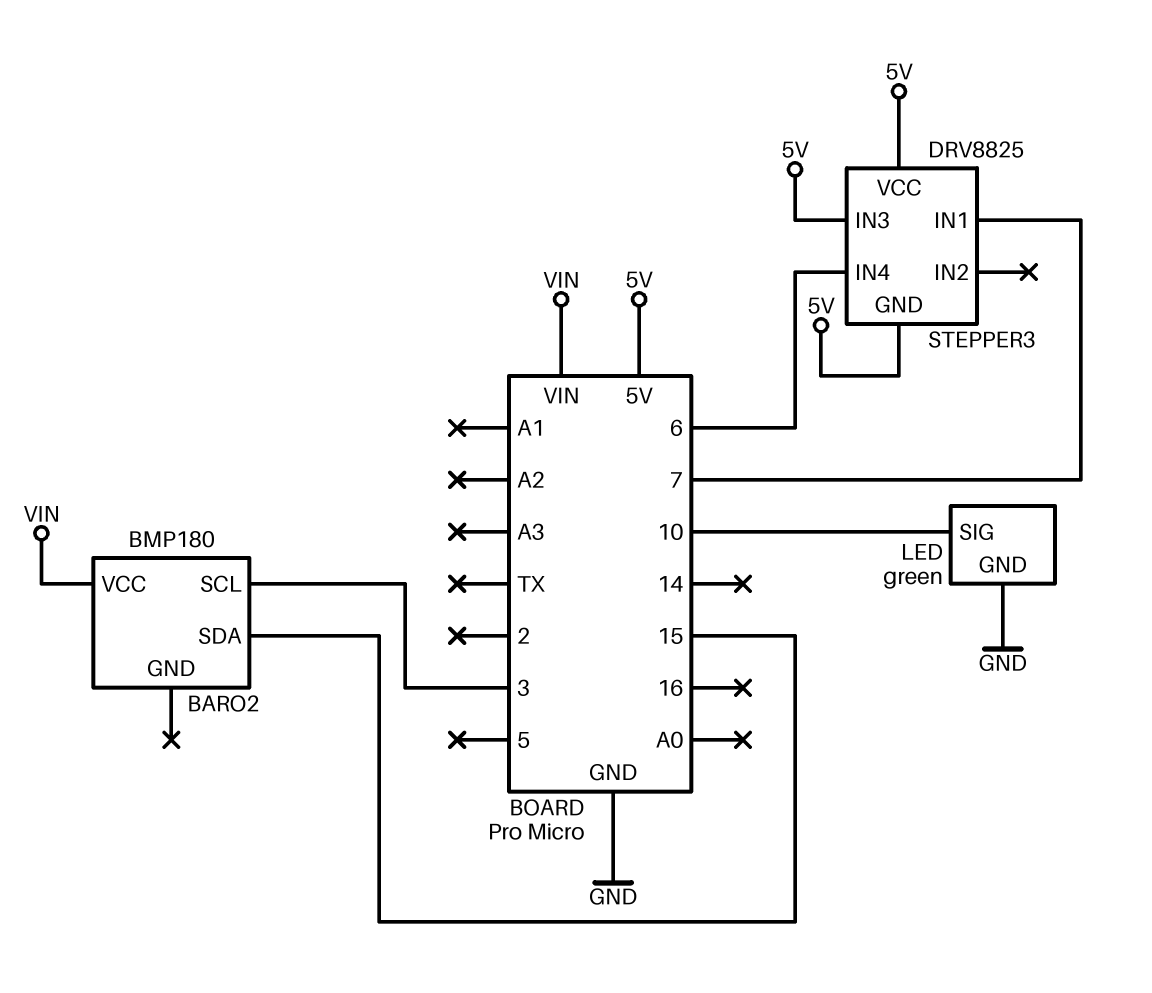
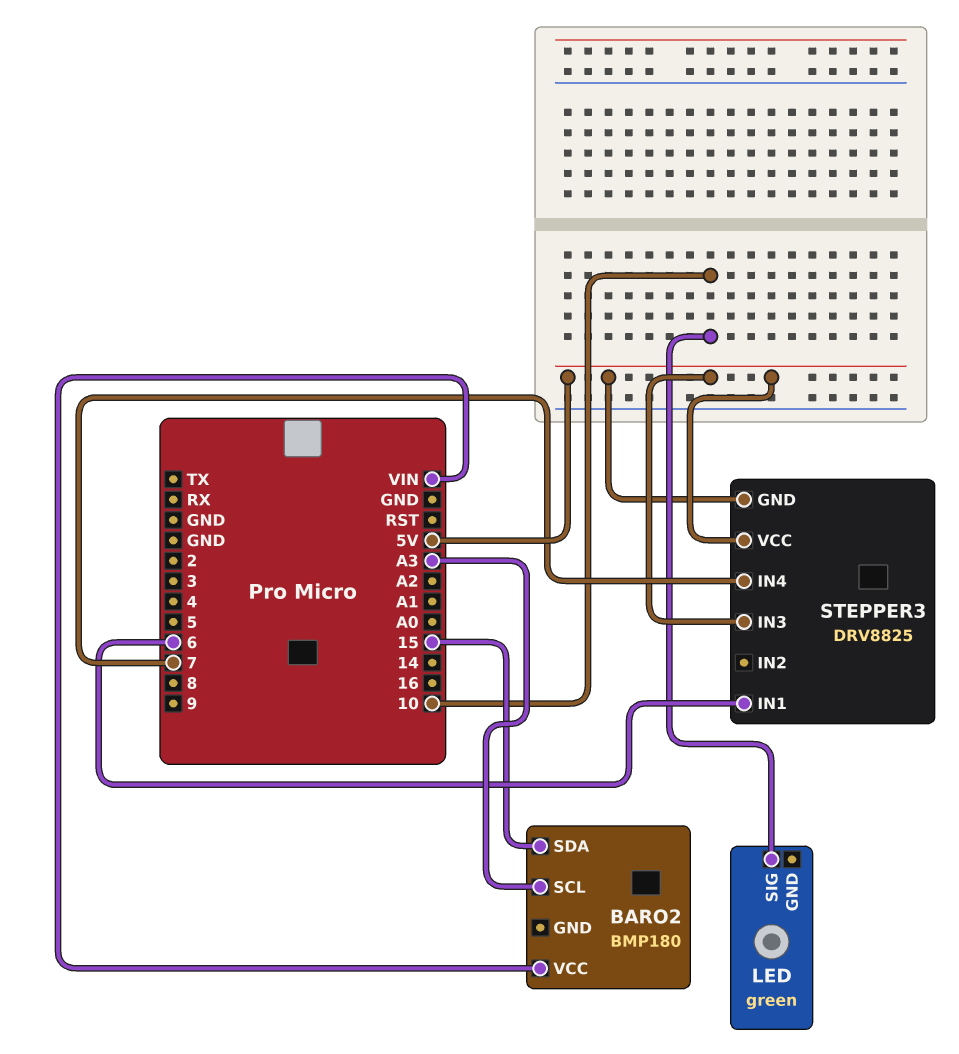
BARO2 pin SCL: 3 -> A3
LED pin GND: GND -> none
STEPPER3 pin IN1: 7 -> 6
STEPPER3 pin IN4: 6 -> 7

